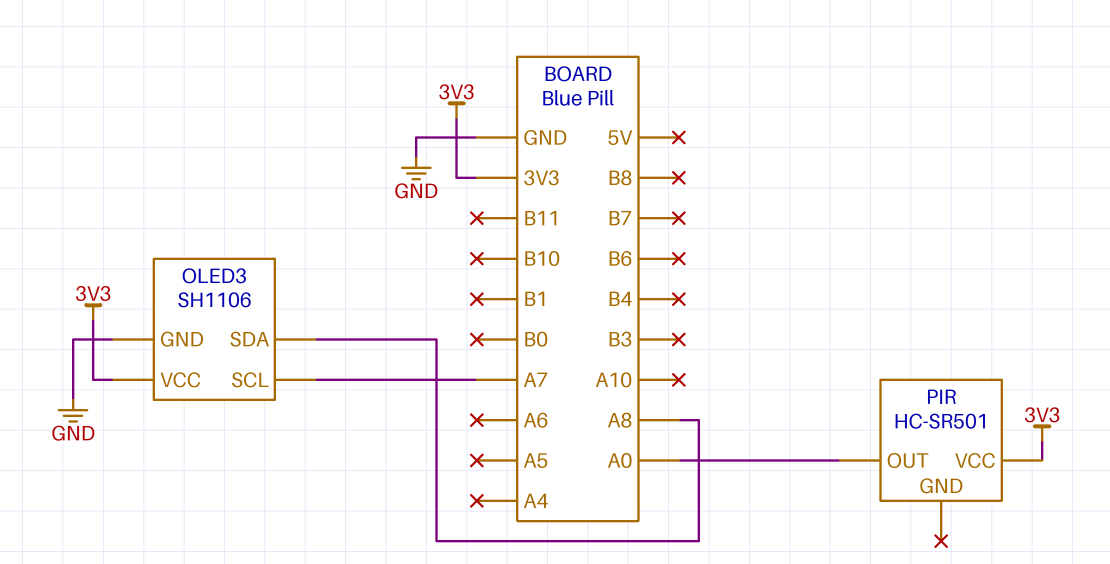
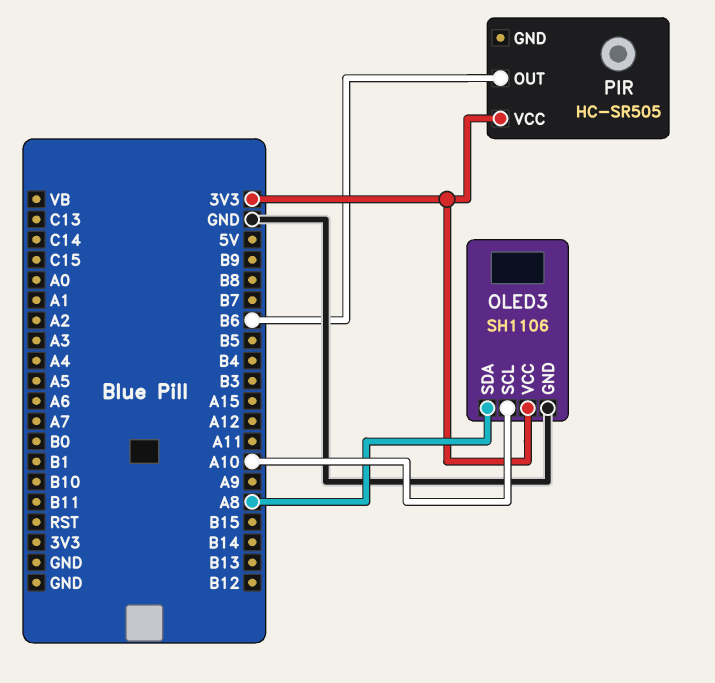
OLED3 pin SCL: A7 -> A10
PIR: HC-SR501 -> HC-SR505
PIR pin OUT: A0 -> B6

